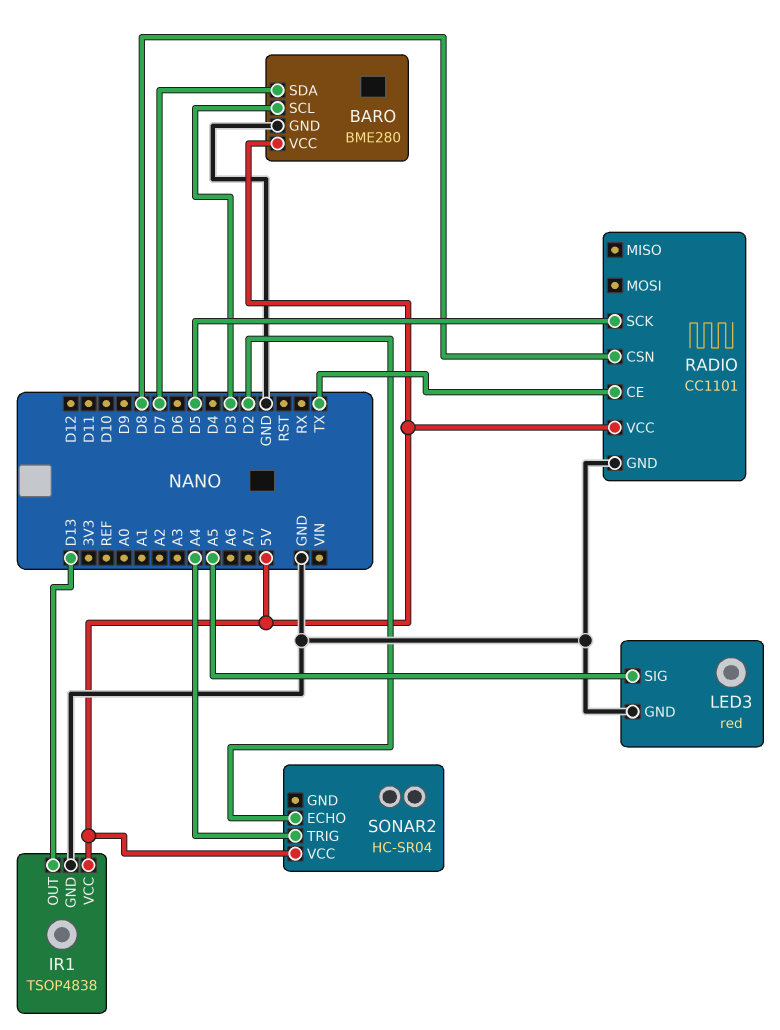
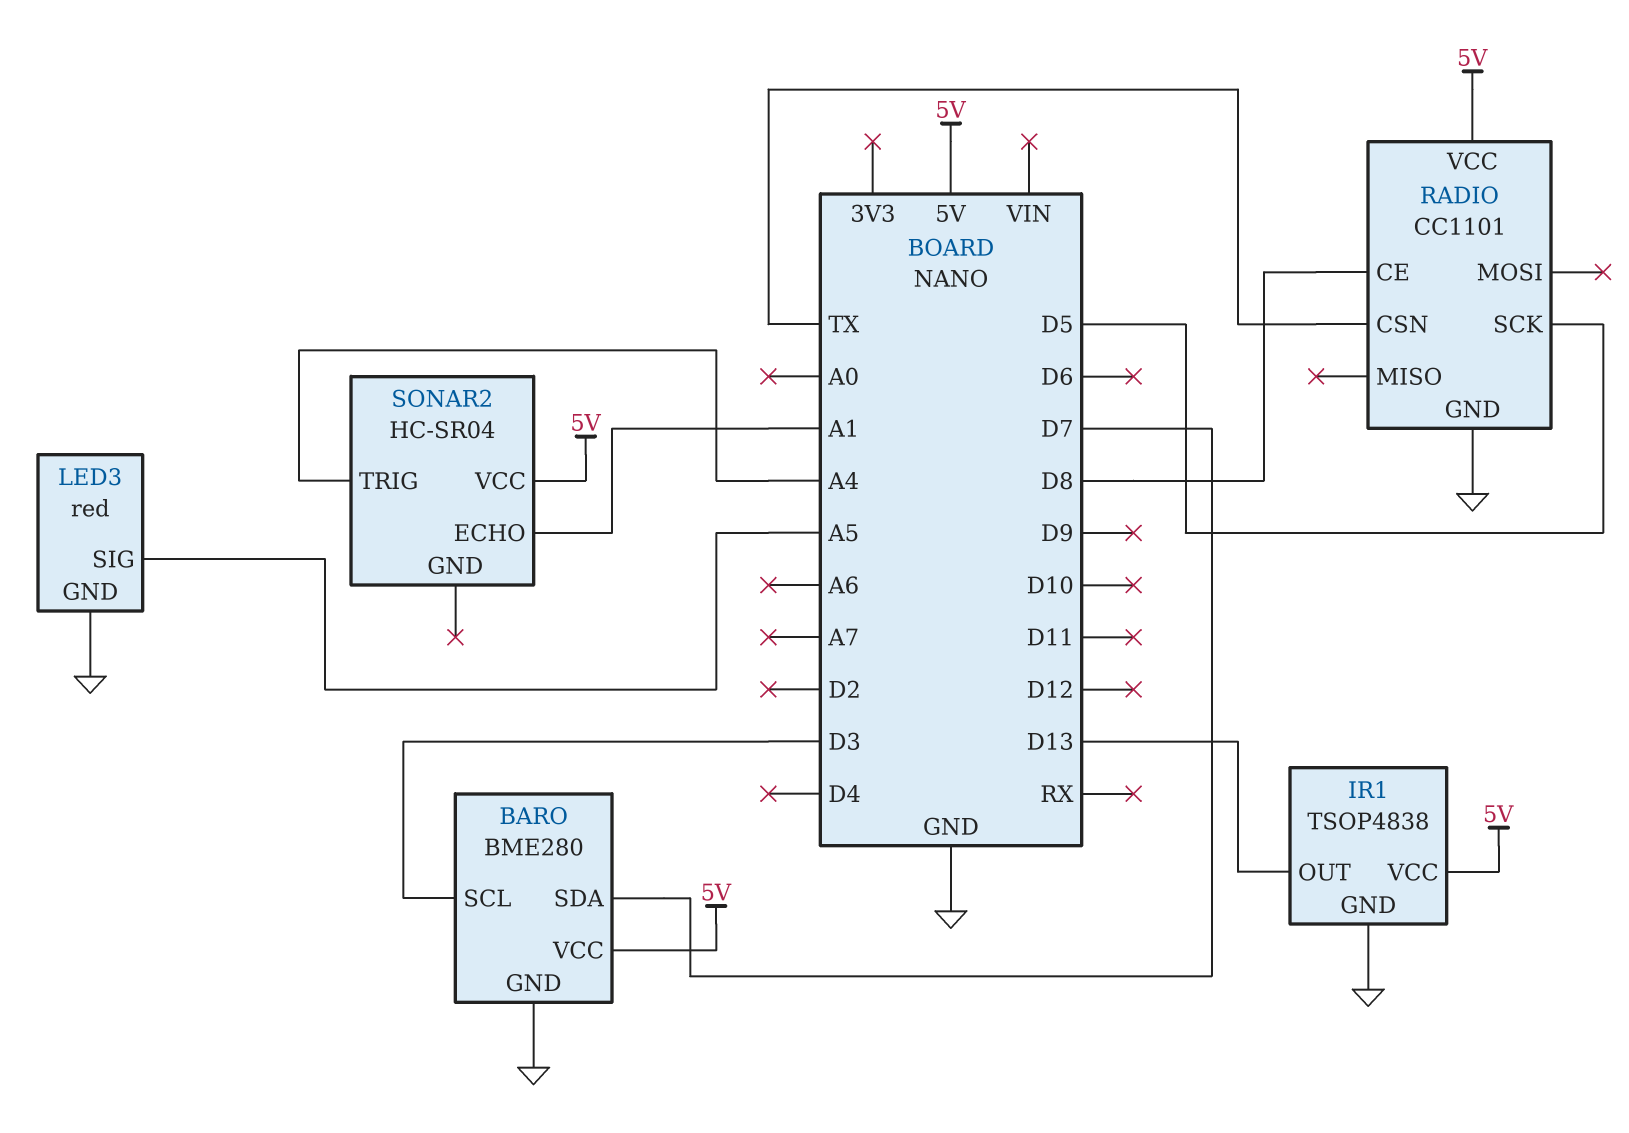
RADIO pin CE: TX -> D8
RADIO pin CSN: D8 -> TX
SONAR2 pin ECHO: D2 -> A1

